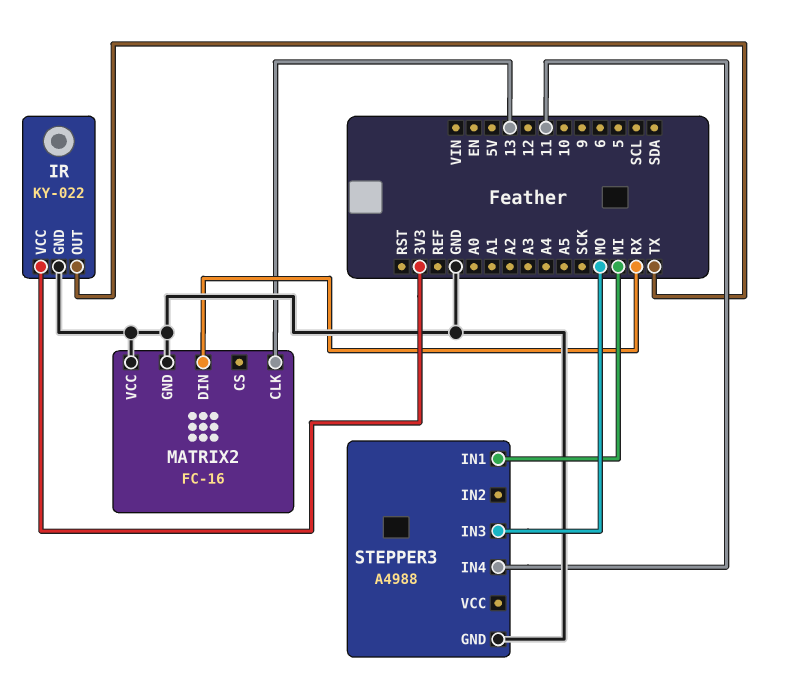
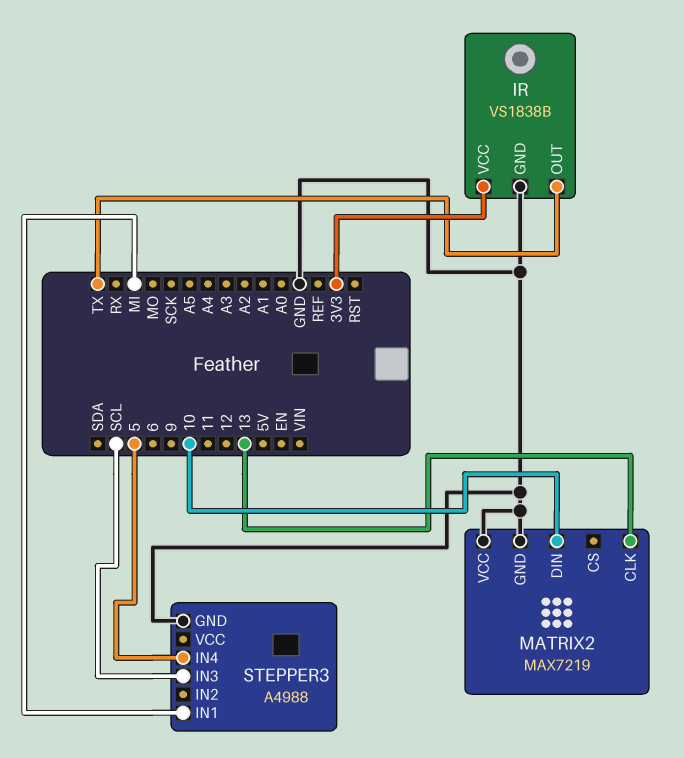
IR: KY-022 -> VS1838B
MATRIX2: FC-16 -> MAX7219
MATRIX2 pin DIN: RX -> 10
STEPPER3 pin IN3: MO -> SCL
STEPPER3 pin IN4: 11 -> 5

